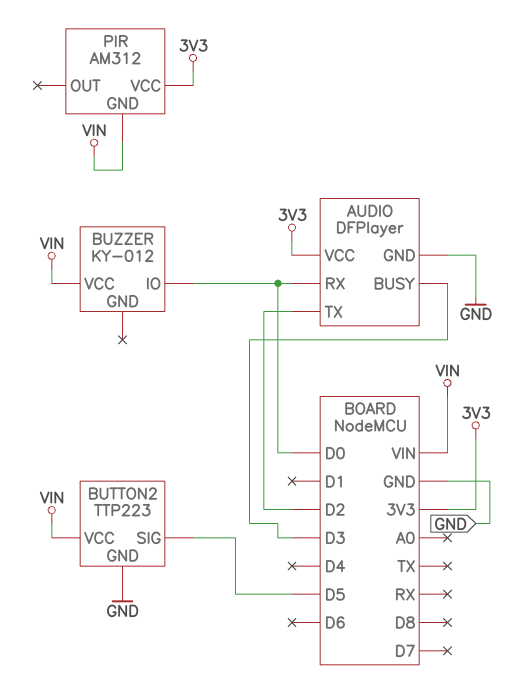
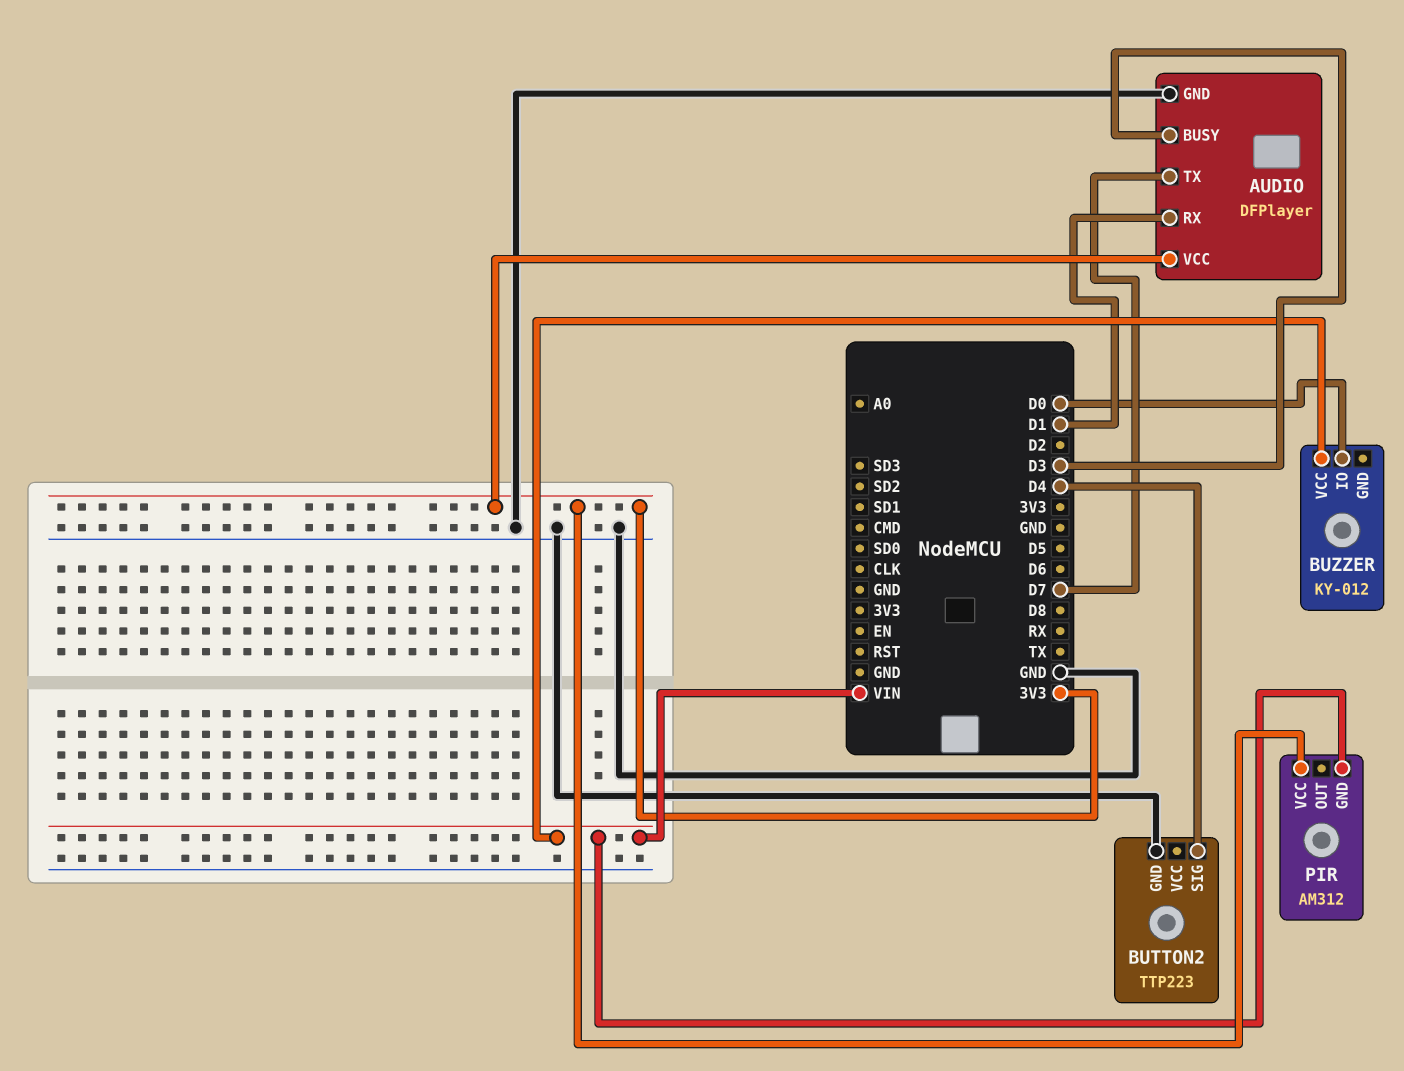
AUDIO pin RX: D0 -> D1
AUDIO pin TX: D2 -> D7
BUTTON2 pin SIG: D5 -> D4
BUTTON2 pin VCC: VIN -> none

